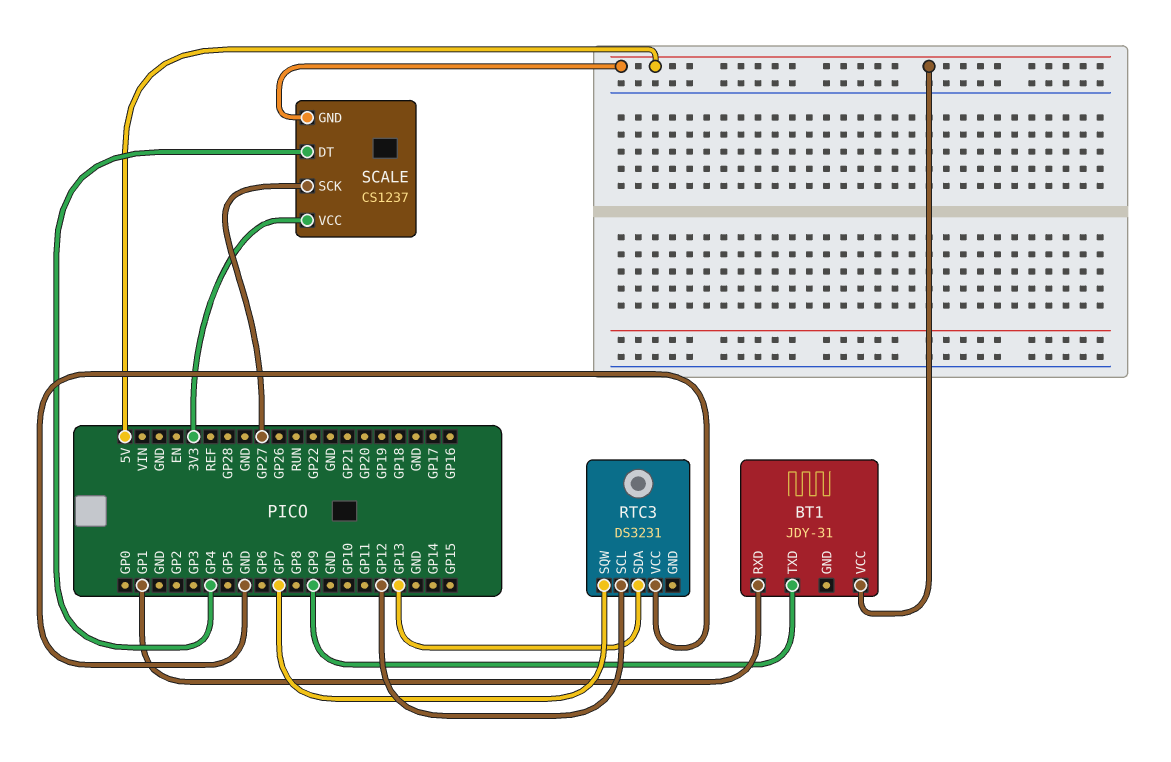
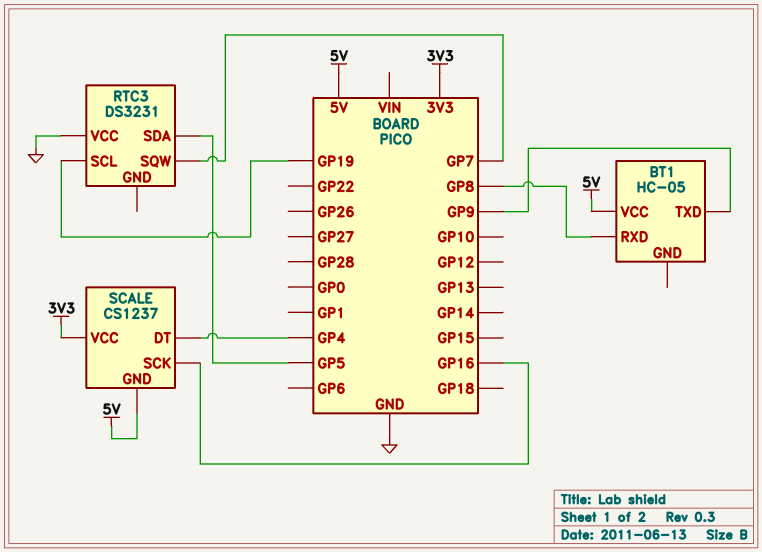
BT1: JDY-31 -> HC-05
BT1 pin RXD: GP1 -> GP8
RTC3 pin SCL: GP12 -> GP19
RTC3 pin SDA: GP13 -> GP5
SCALE pin SCK: GP27 -> GP16

